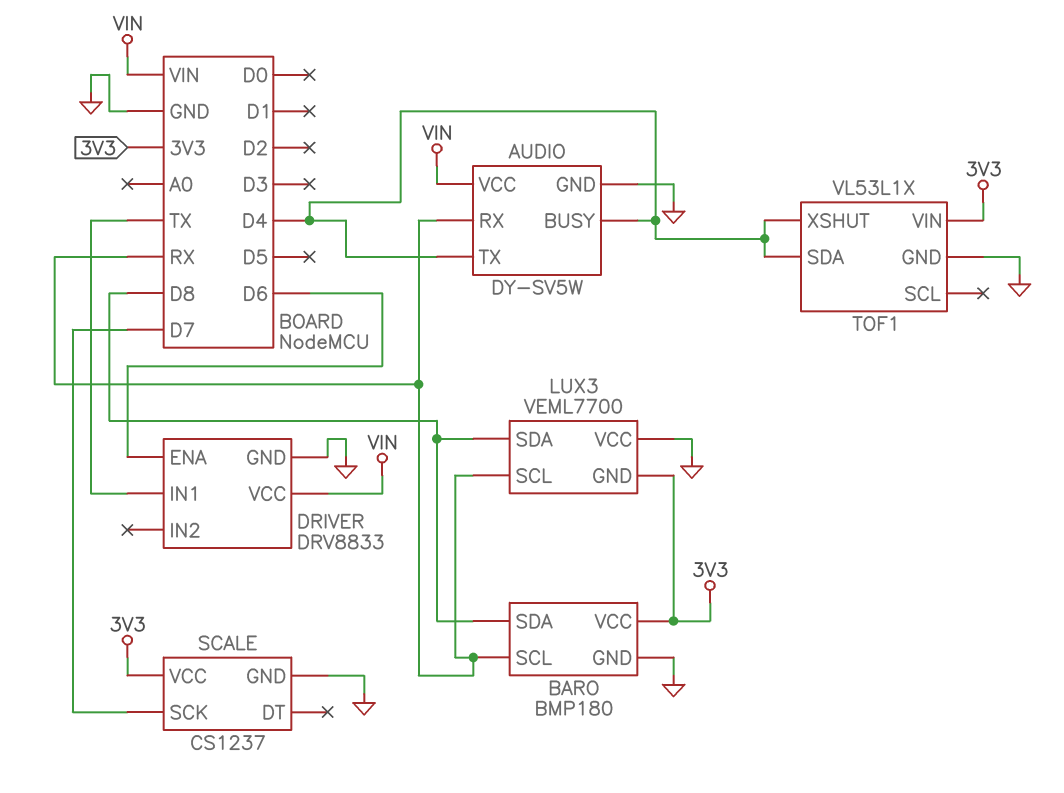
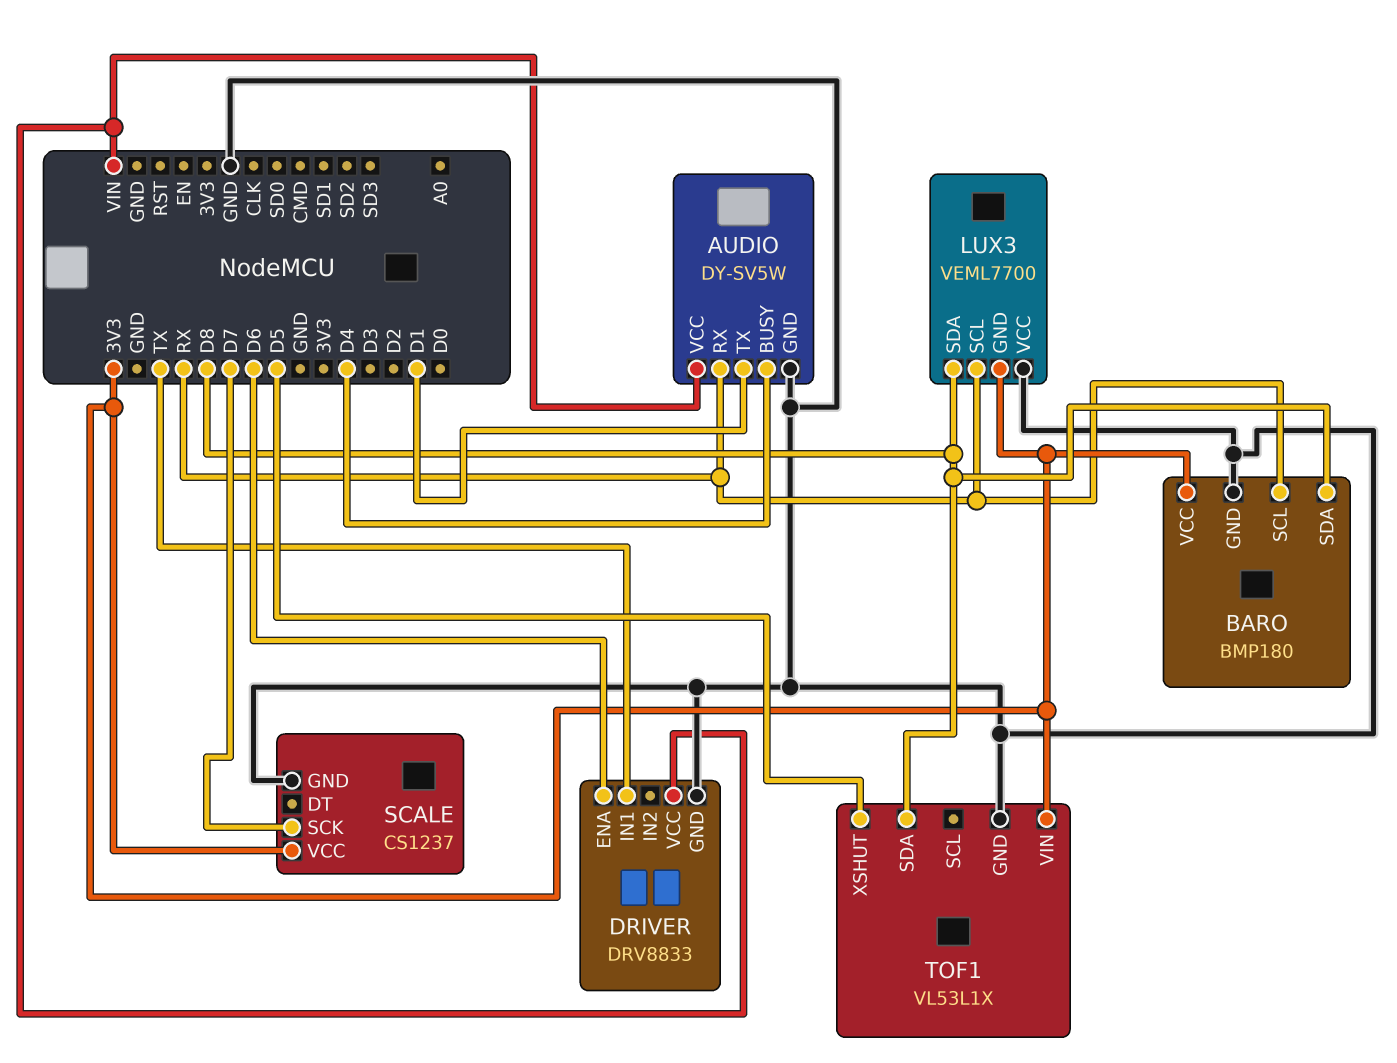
AUDIO pin TX: D4 -> D1
TOF1 pin SDA: D4 -> D8
TOF1 pin XSHUT: D4 -> D5

